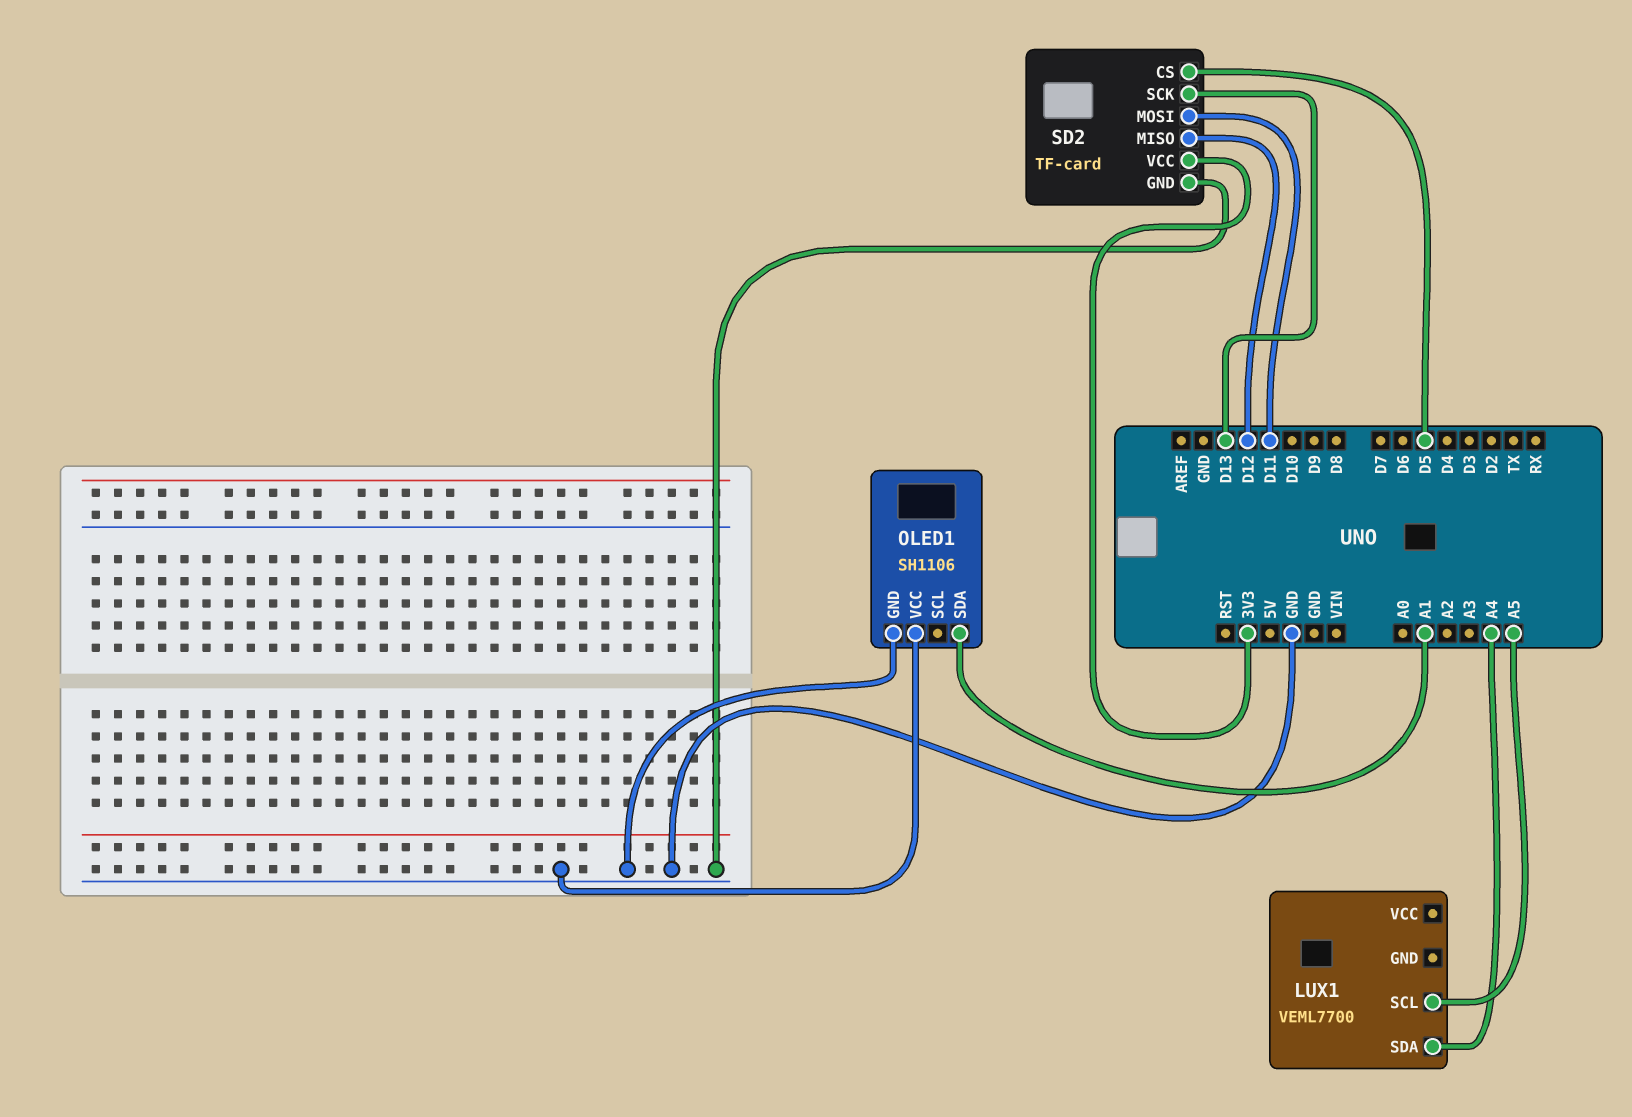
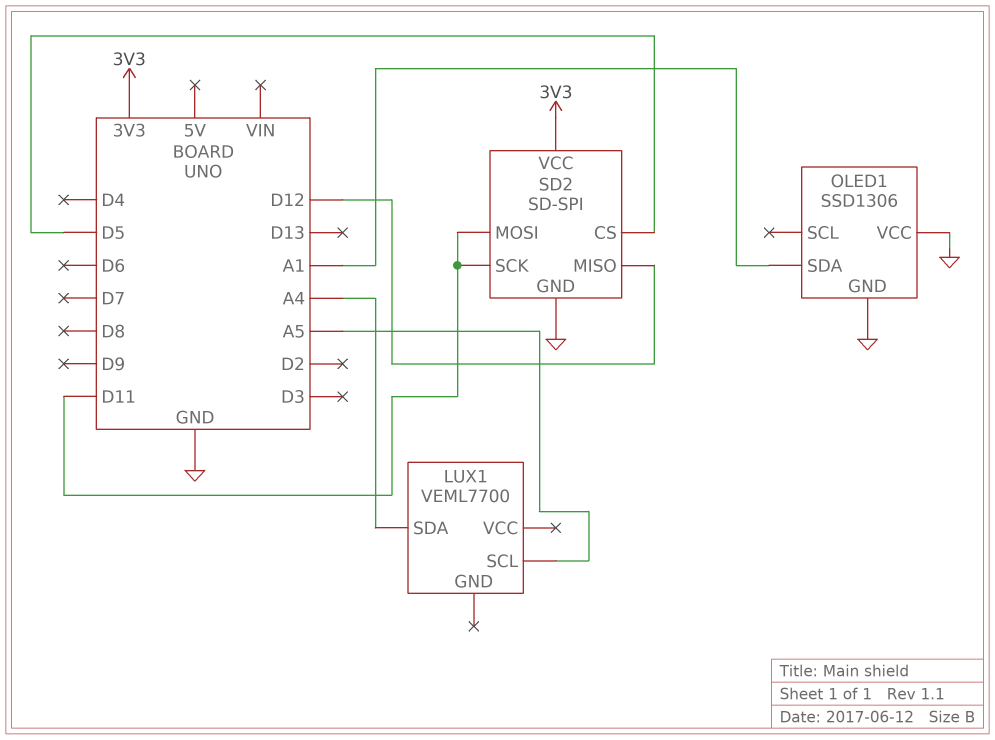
OLED1: SH1106 -> SSD1306
SD2: TF-card -> SD-SPI
SD2 pin SCK: D13 -> D11

